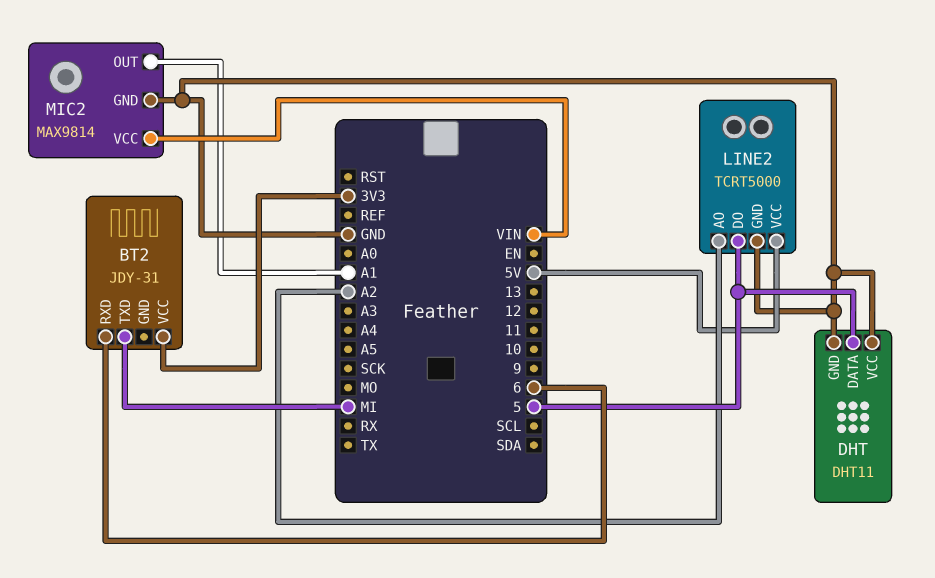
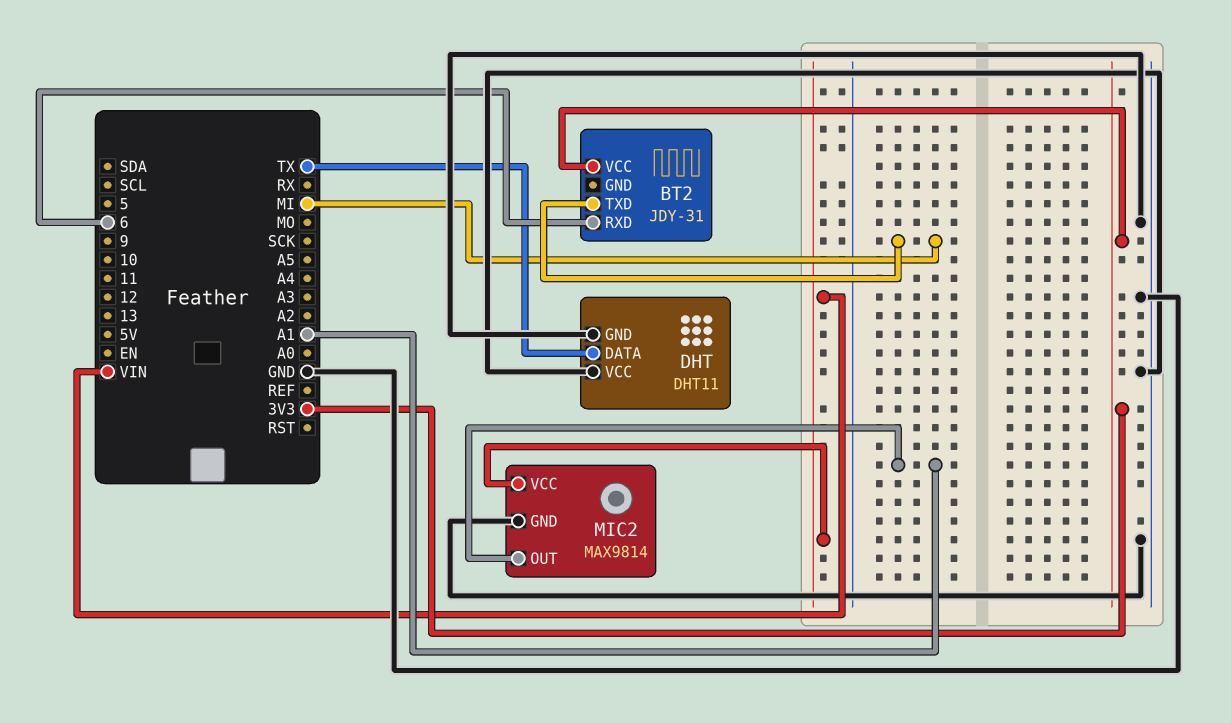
DHT pin DATA: 5 -> TX
LINE2: TCRT5000 -> none
LINE2 pin AO: A2 -> none
LINE2 pin DO: 5 -> none
LINE2 pin GND: GND -> none
LINE2 pin VCC: 5V -> none

